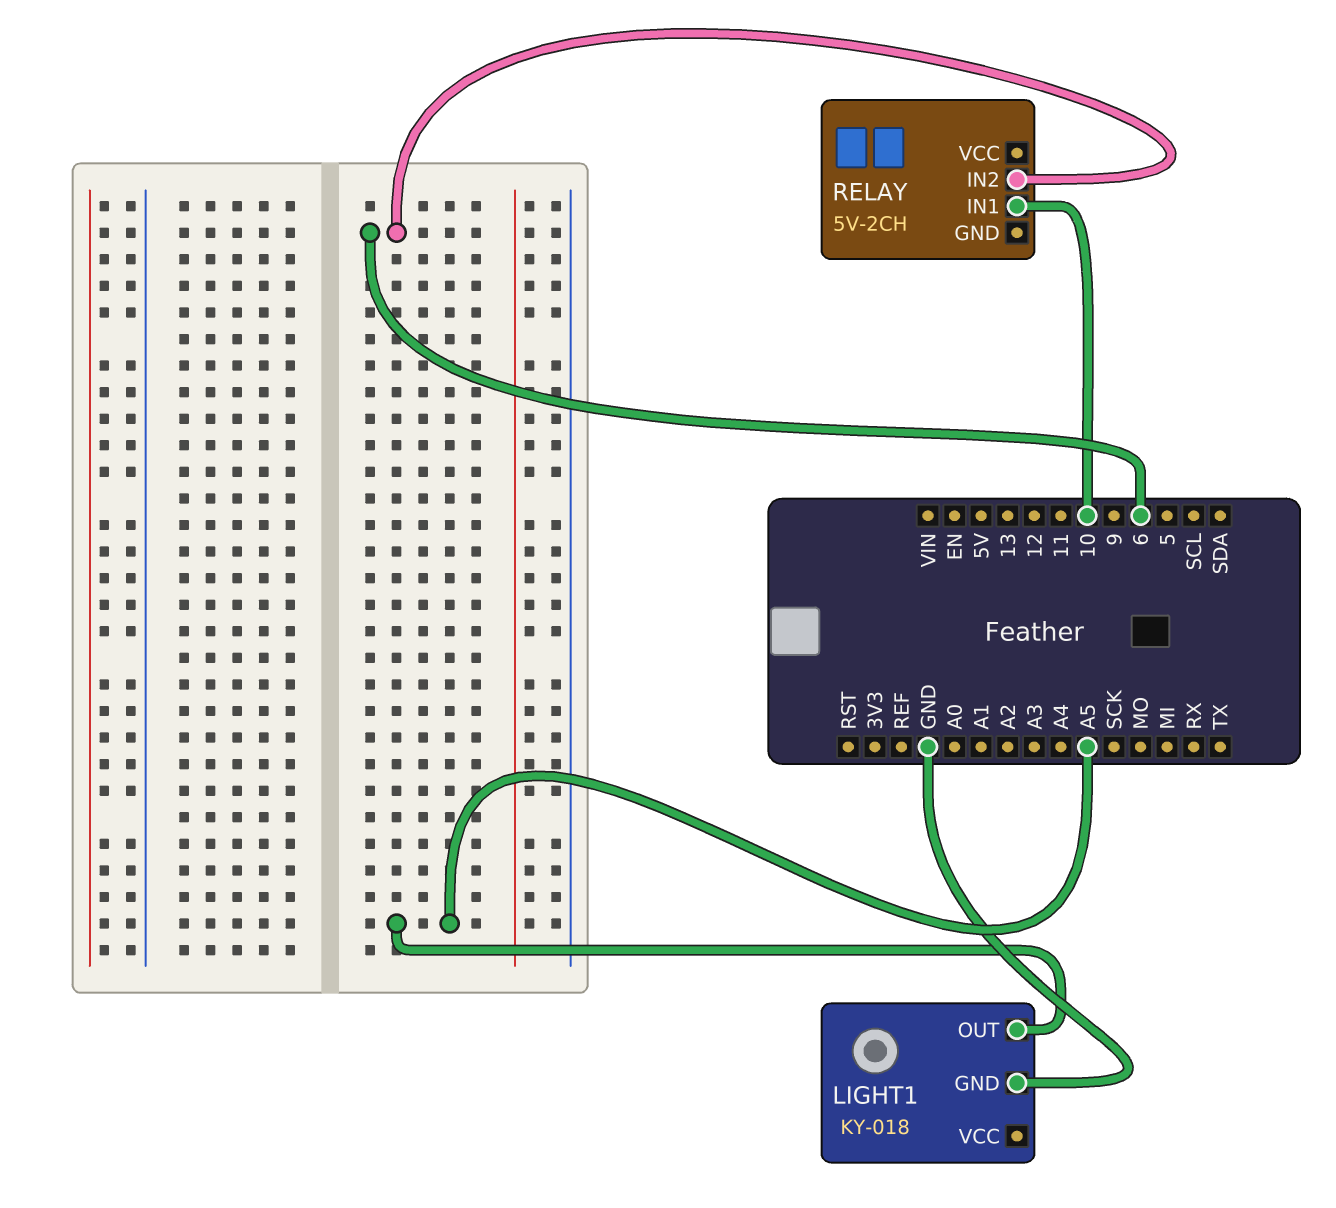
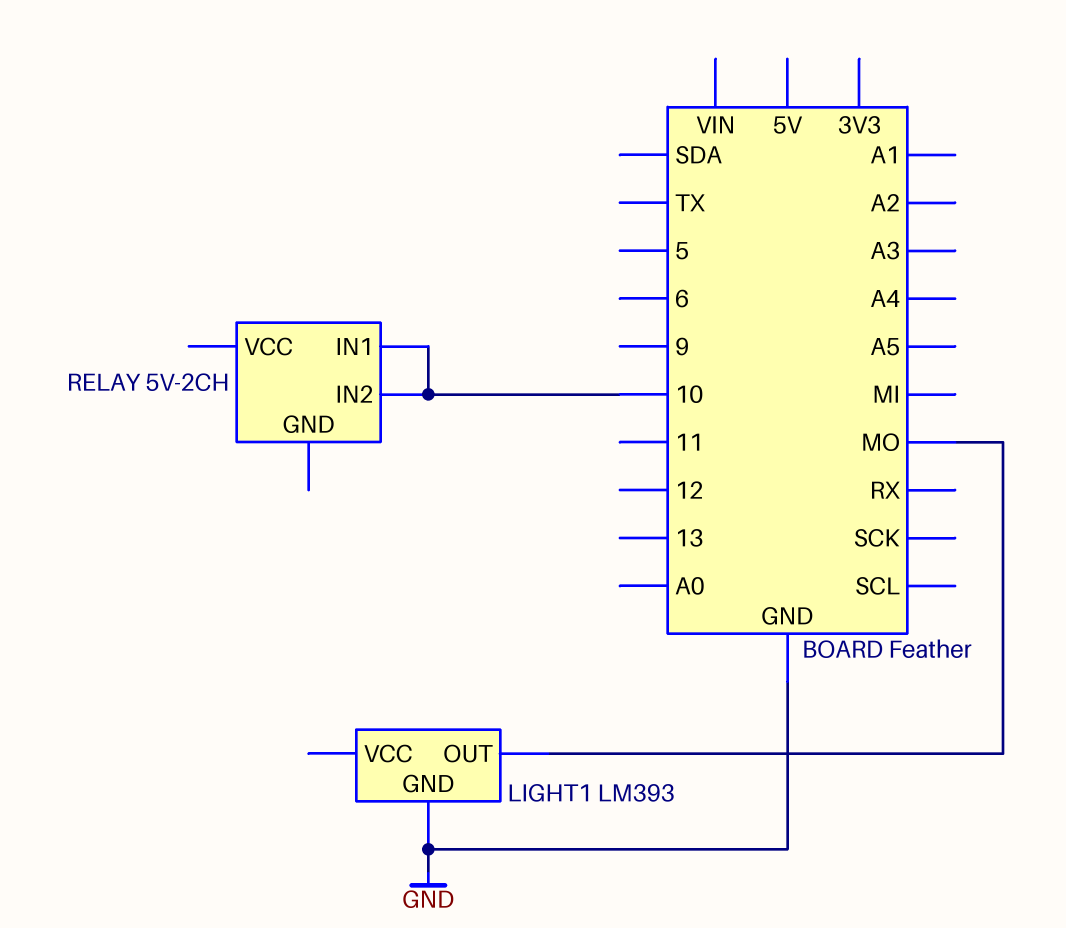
LIGHT1: KY-018 -> LM393
LIGHT1 pin OUT: A5 -> MO
RELAY pin IN2: 6 -> 10

